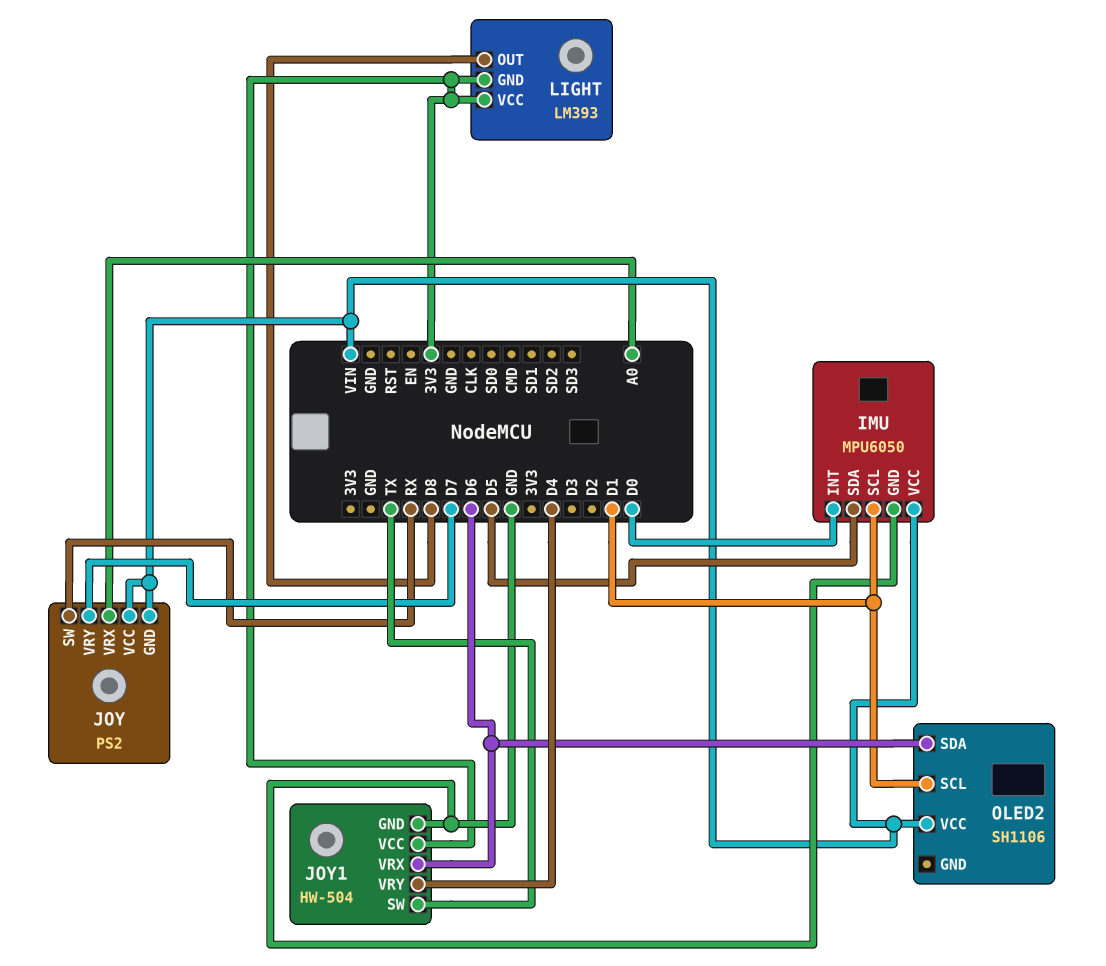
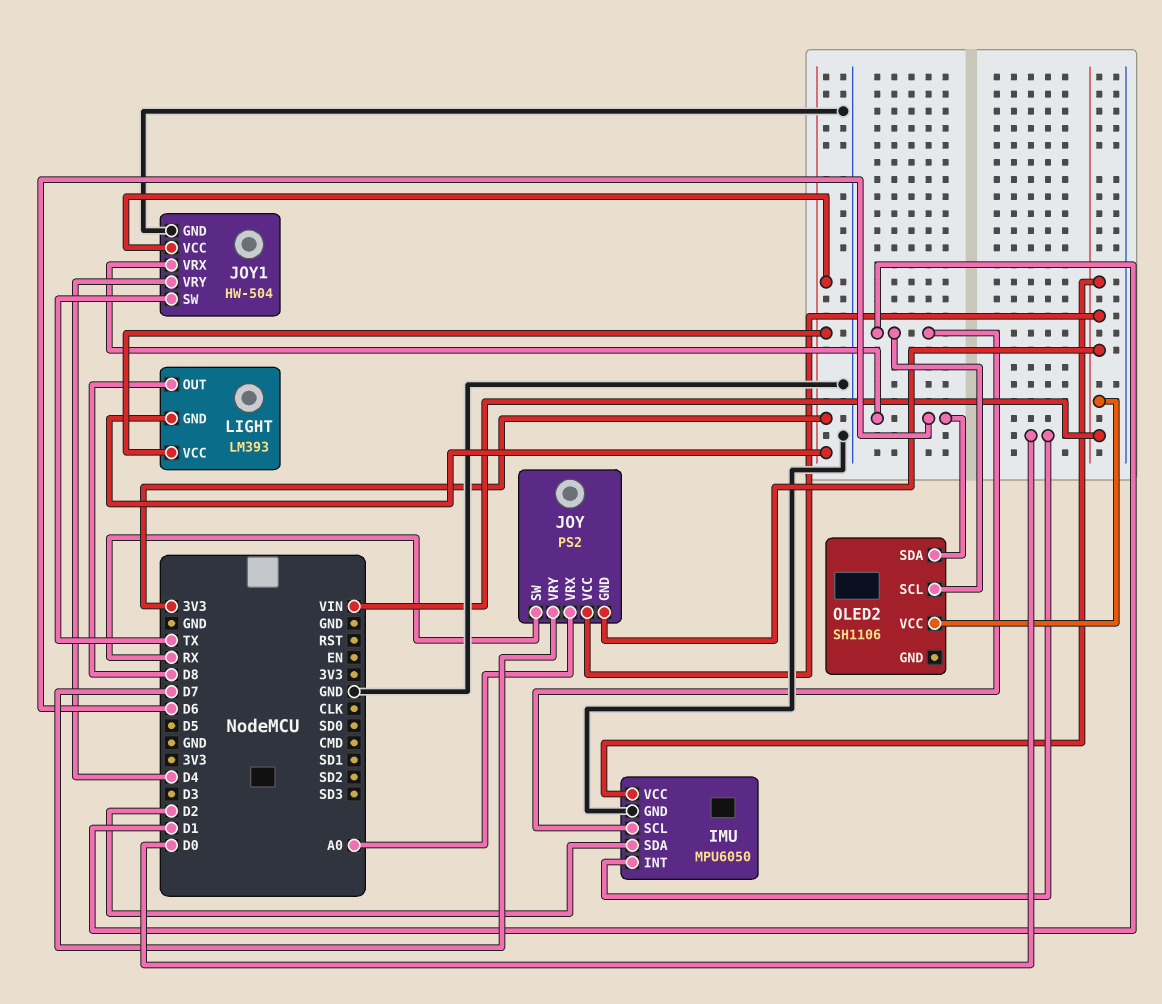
IMU pin SDA: D5 -> D2

